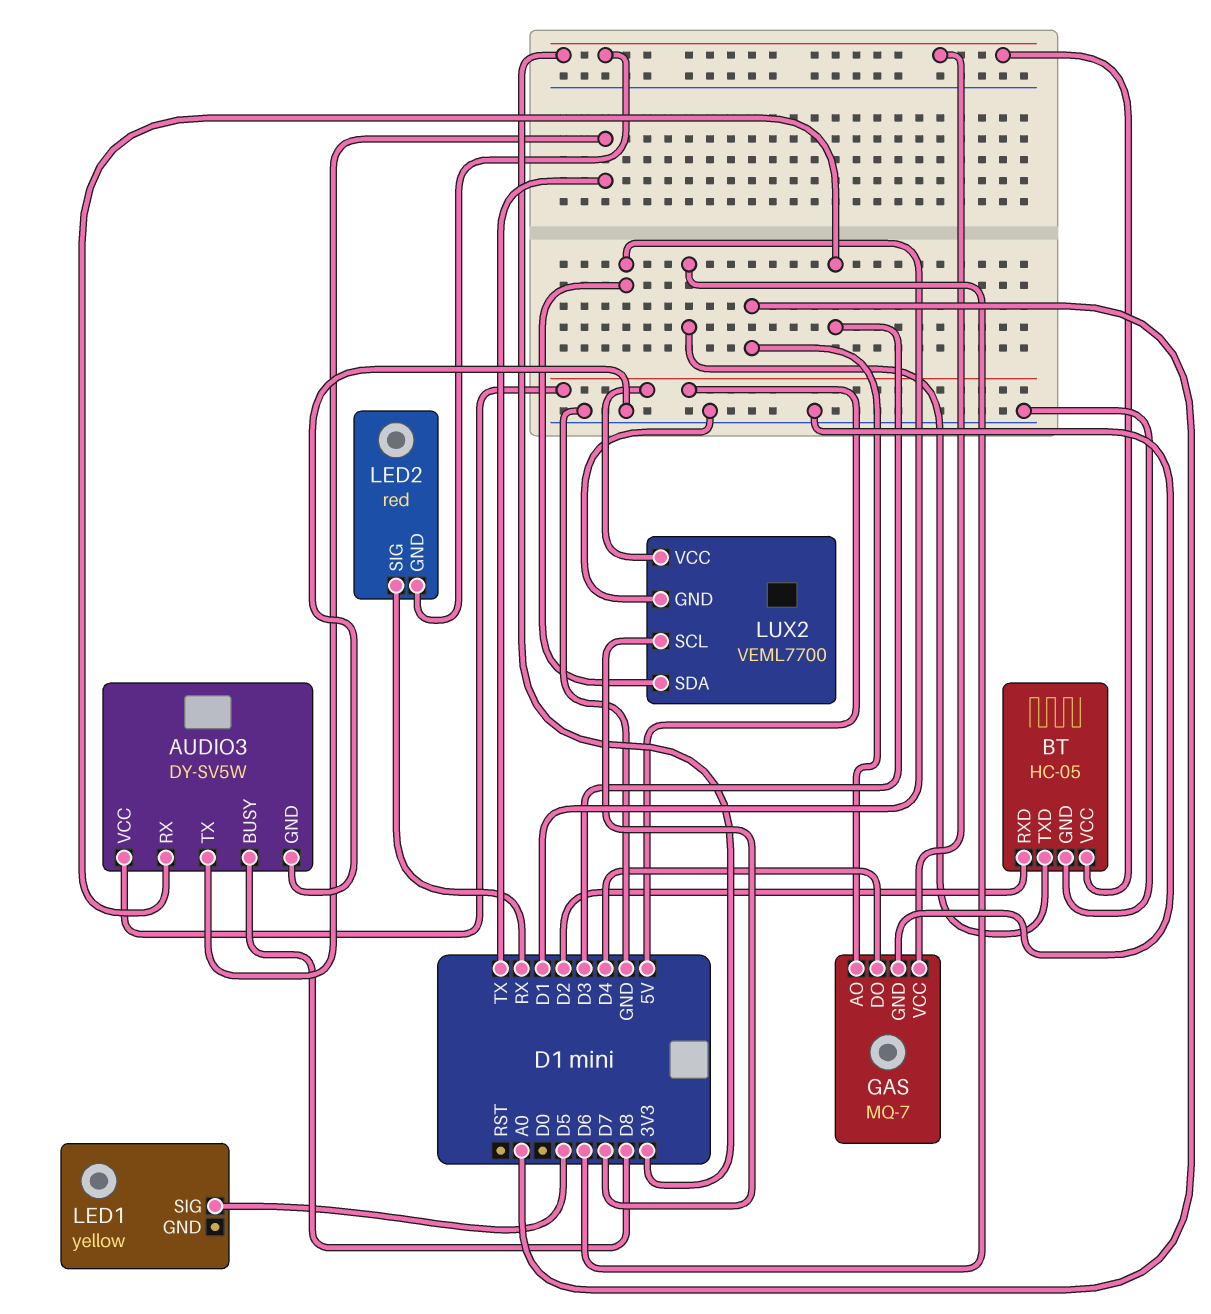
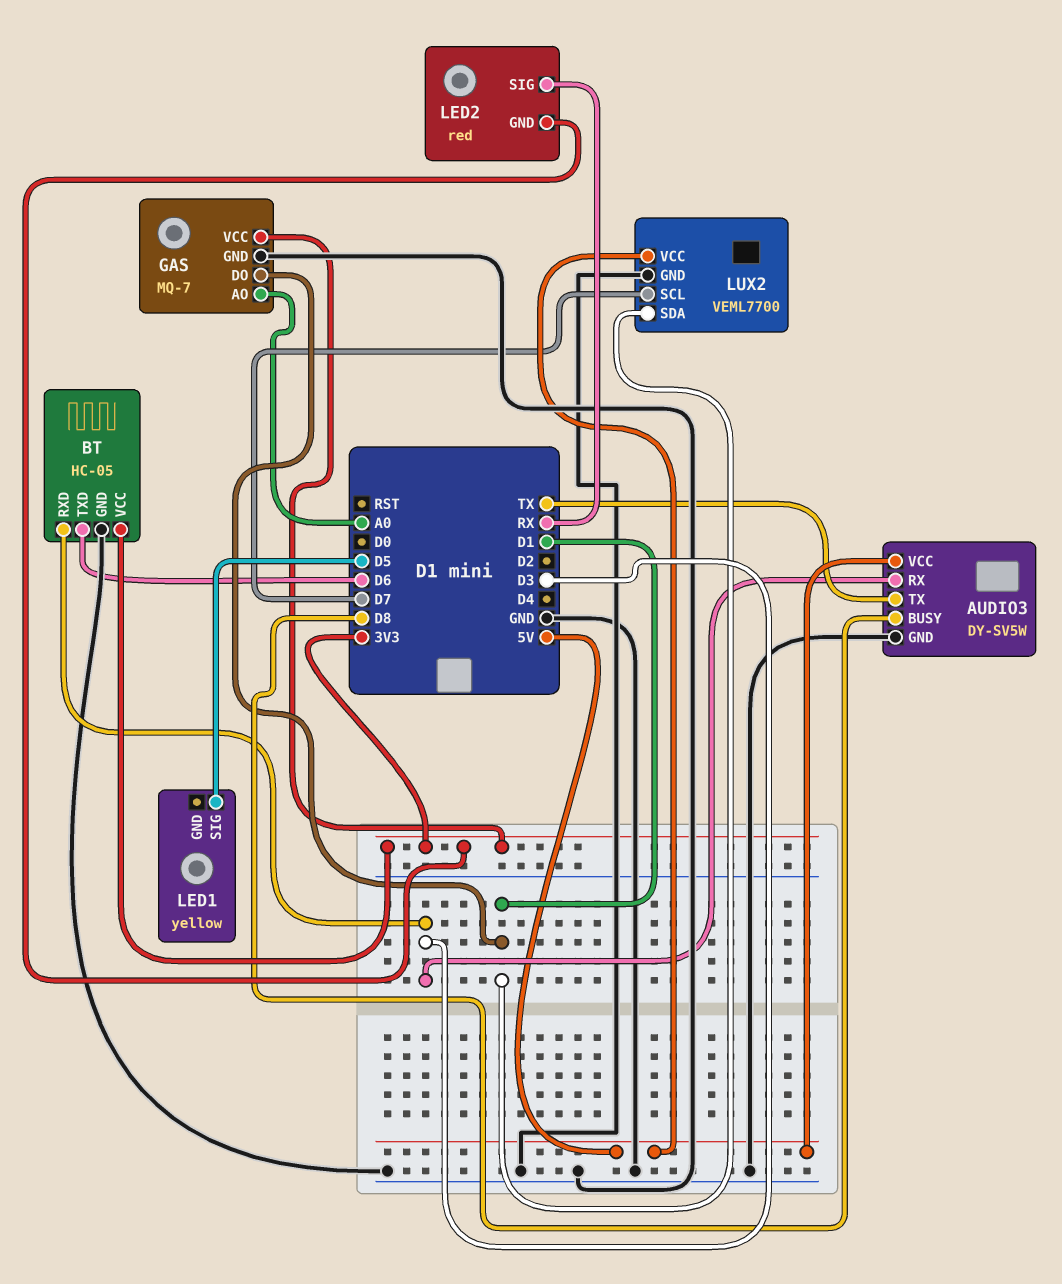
BT pin RXD: D2 -> D3
GAS pin DO: D4 -> D1

